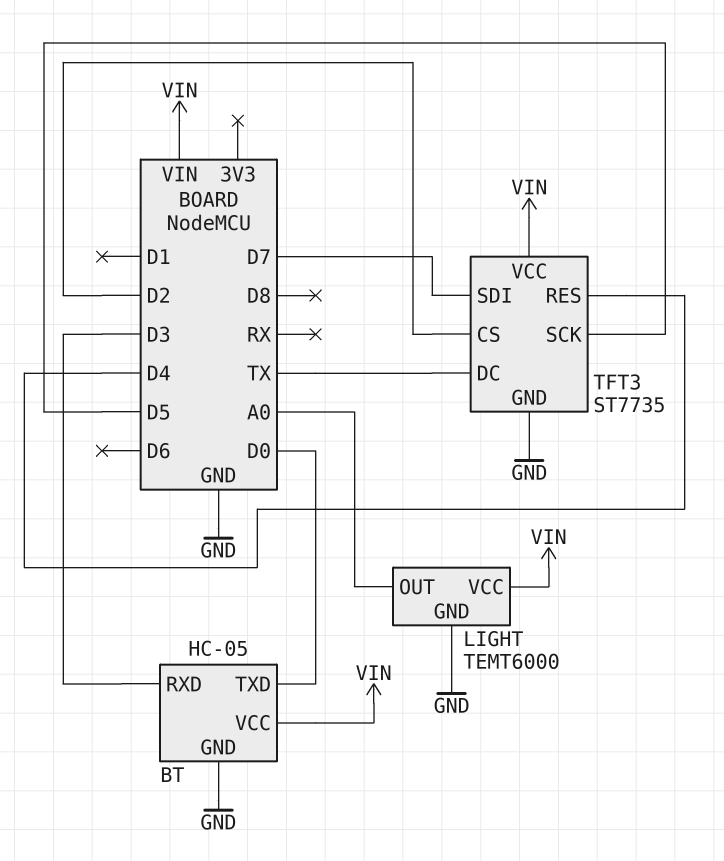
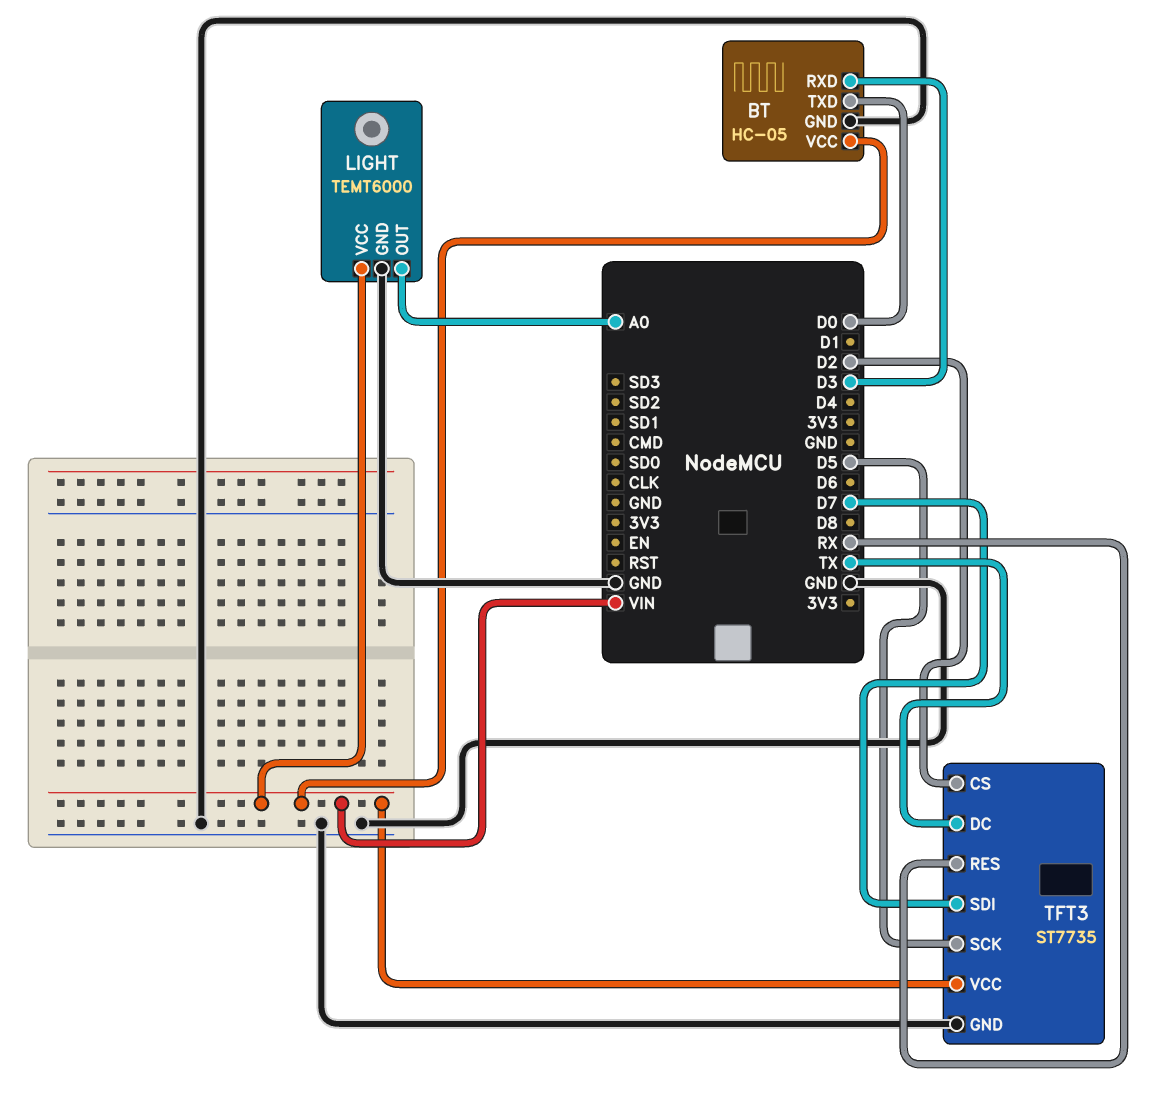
TFT3 pin RES: D4 -> RX

